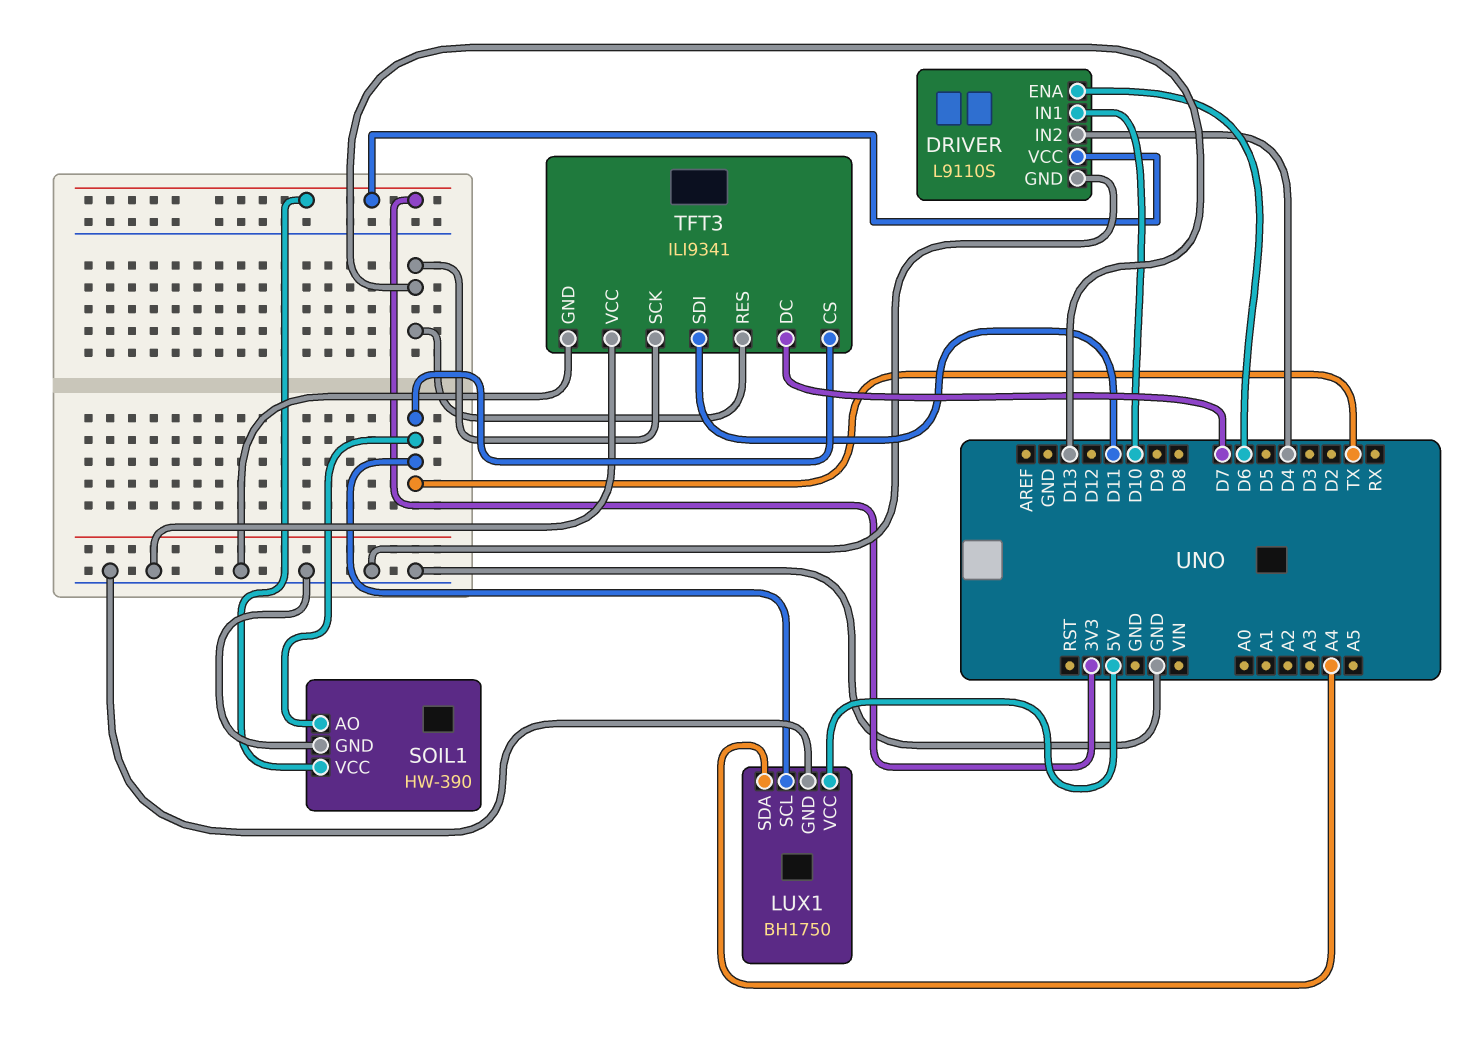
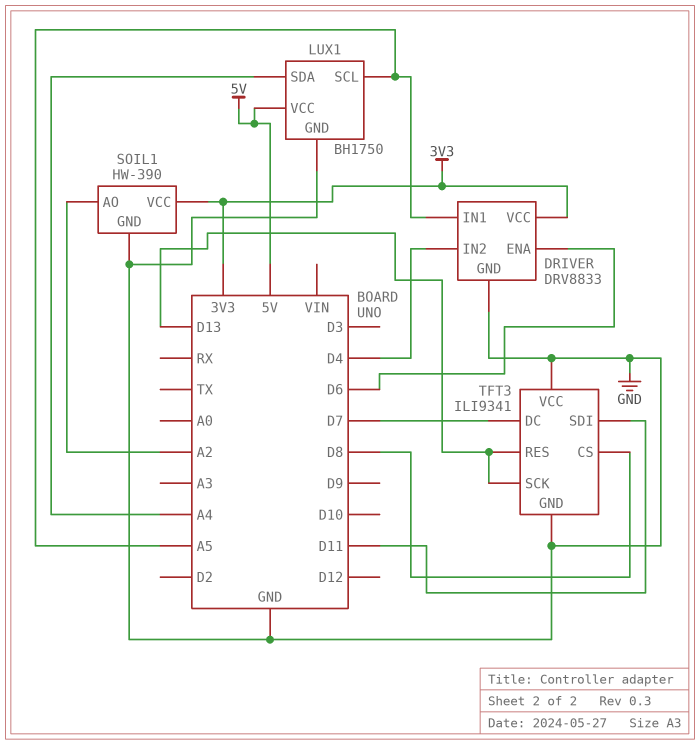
DRIVER: L9110S -> DRV8833
DRIVER pin IN1: D10 -> A5
LUX1 pin SCL: TX -> A5
SOIL1 pin AO: TX -> A2
TFT3 pin CS: TX -> D8

